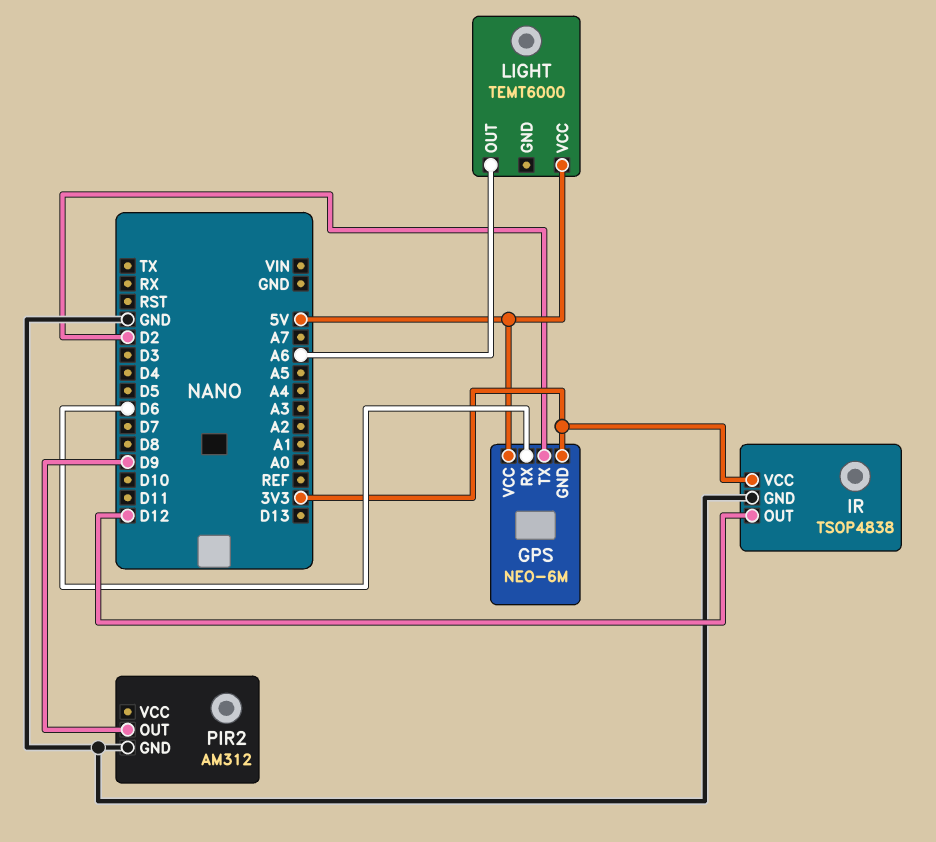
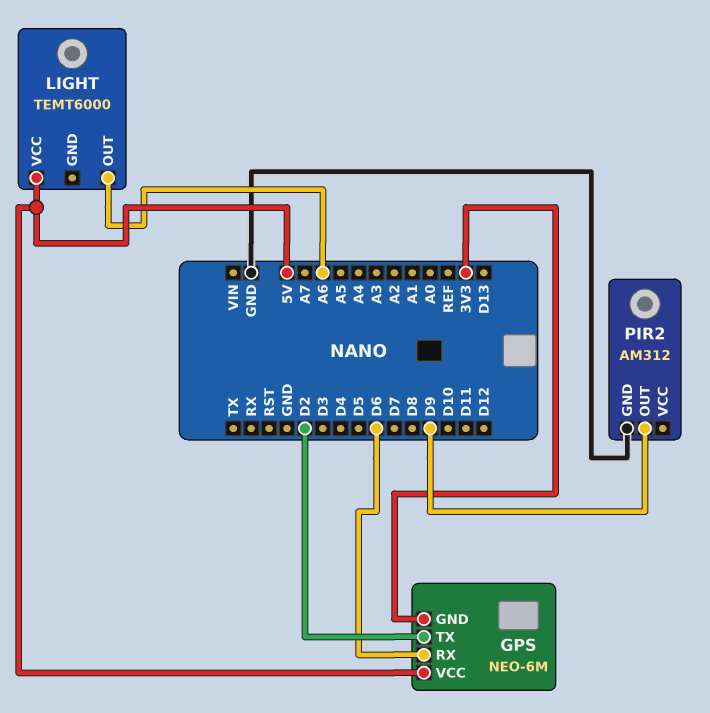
IR: TSOP4838 -> none
IR pin GND: GND -> none
IR pin OUT: D12 -> none
IR pin VCC: 3V3 -> none

